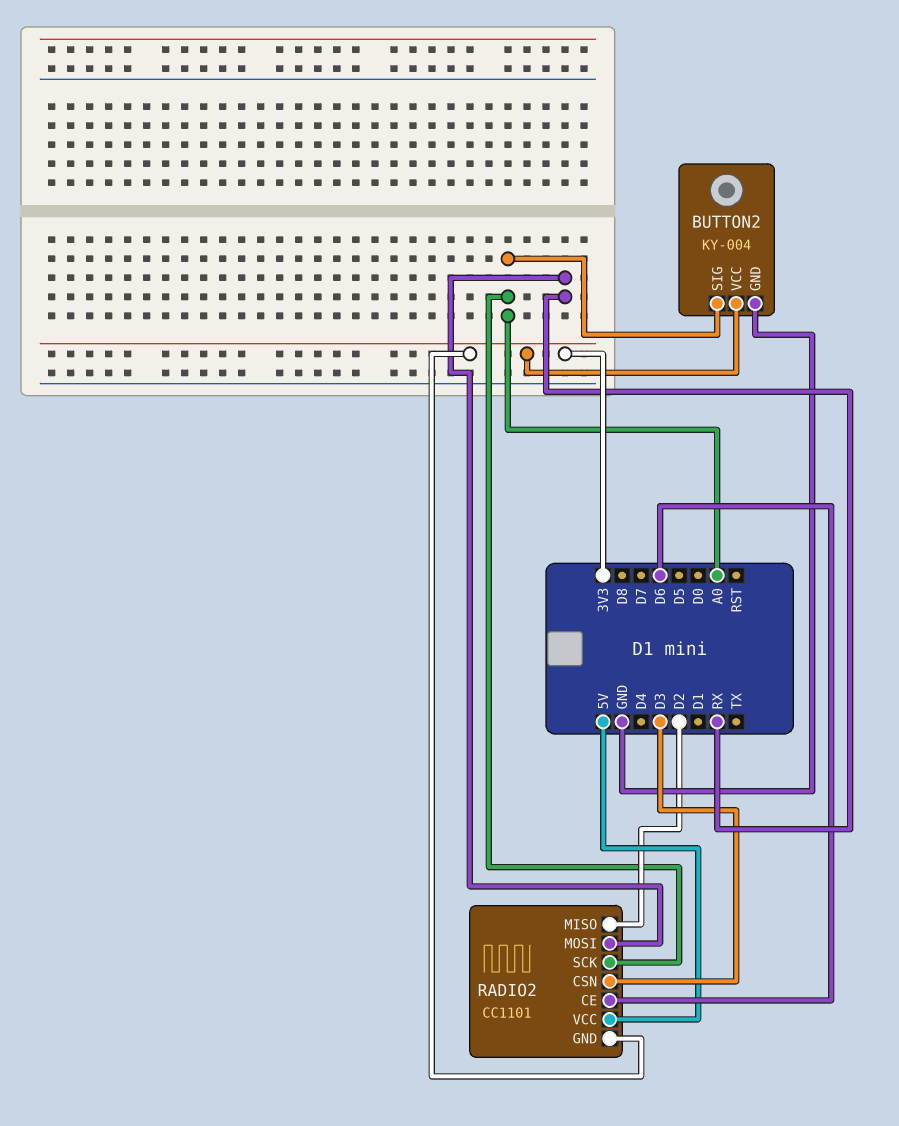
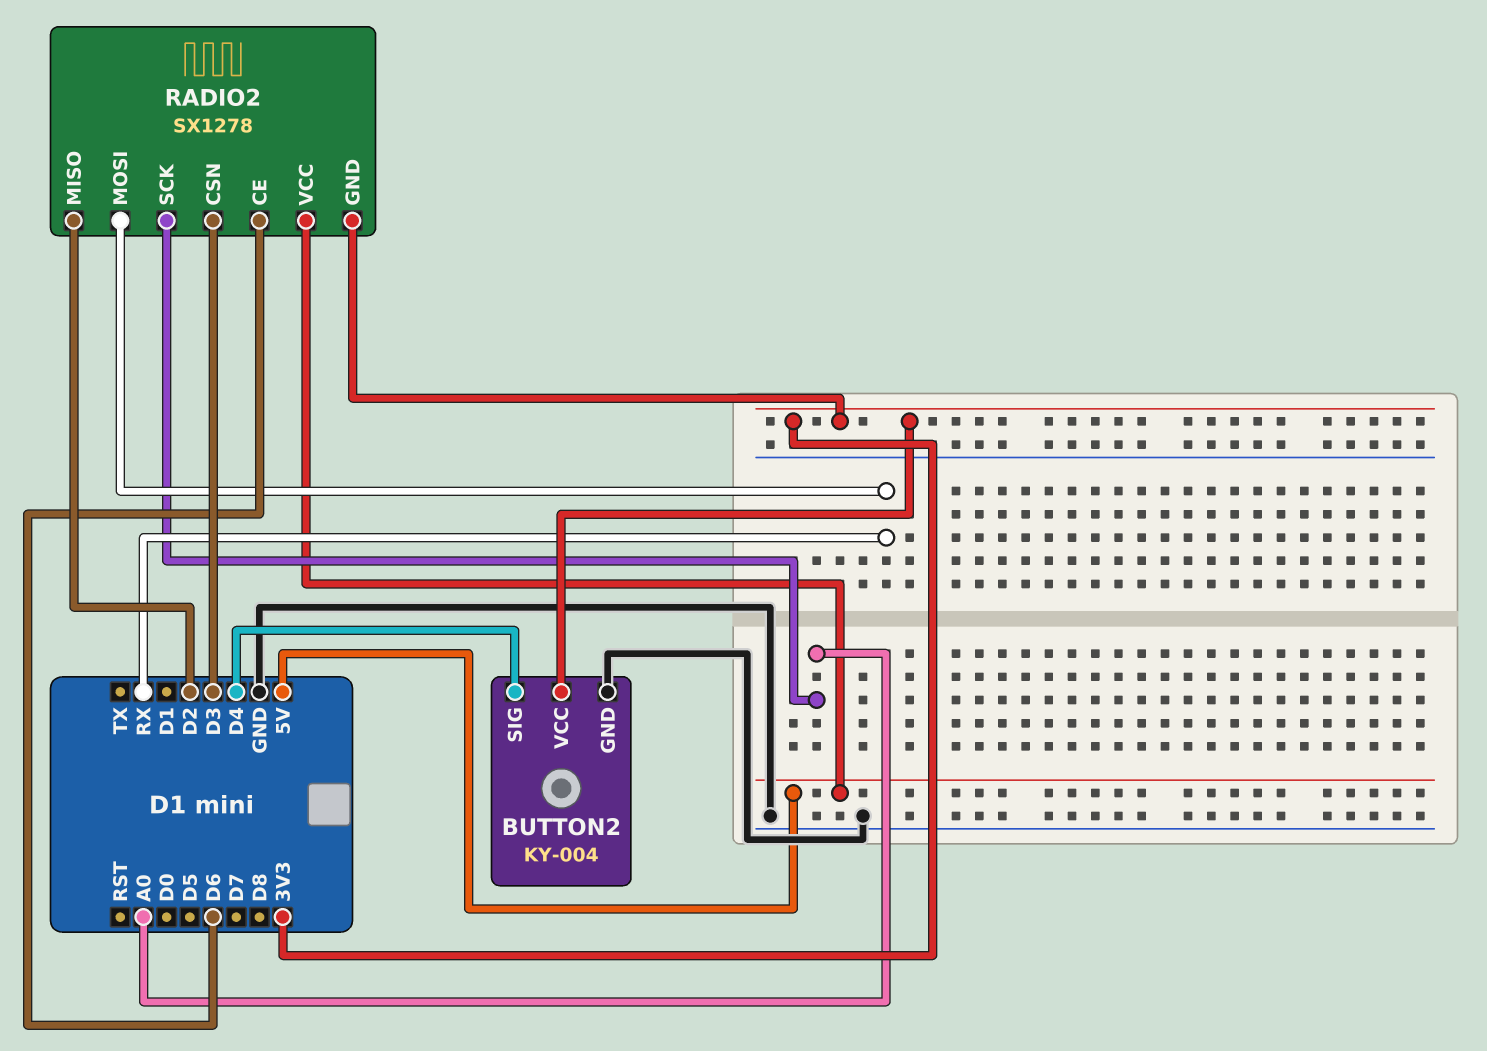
BUTTON2 pin SIG: A0 -> D4
RADIO2: CC1101 -> SX1278

